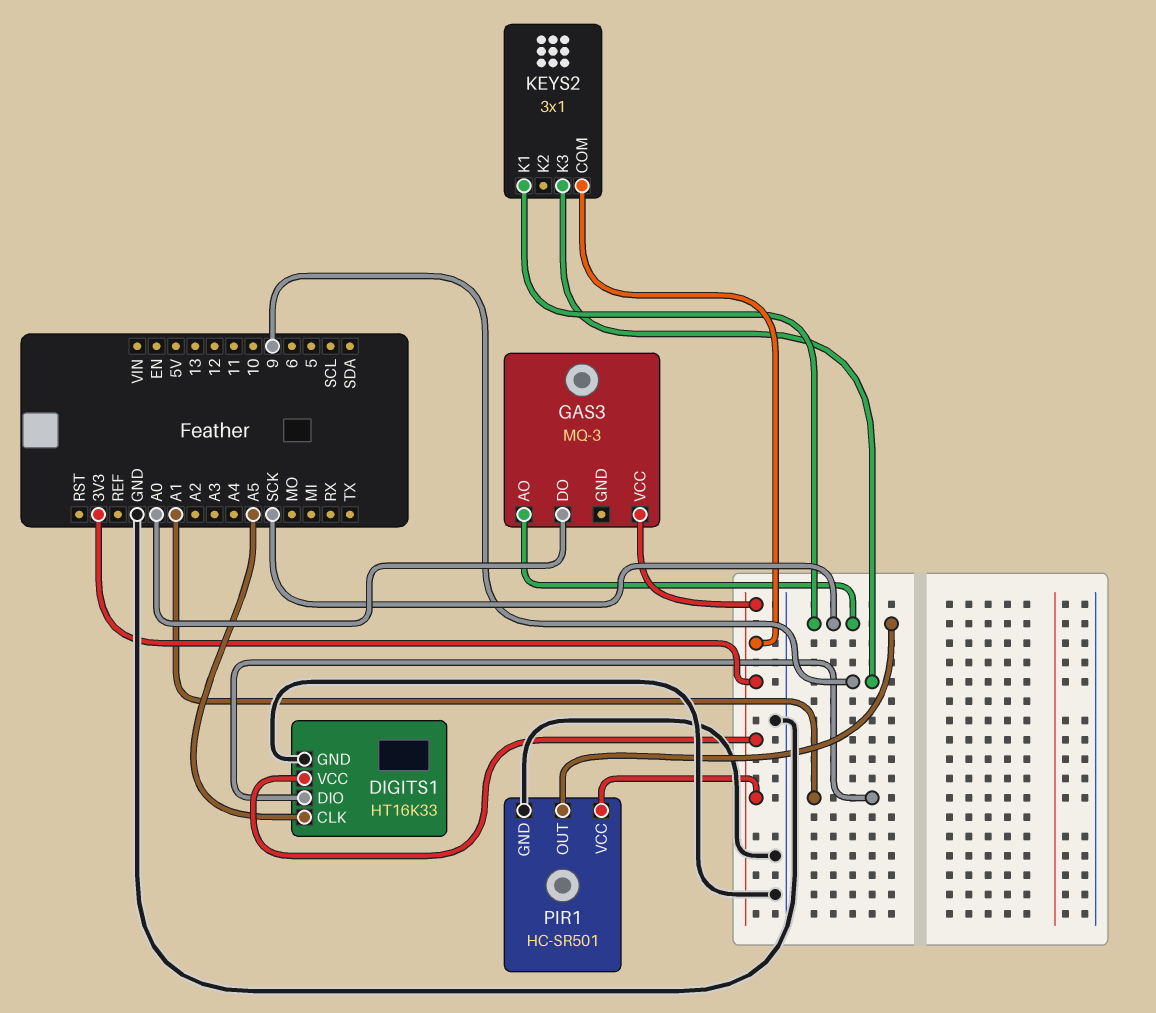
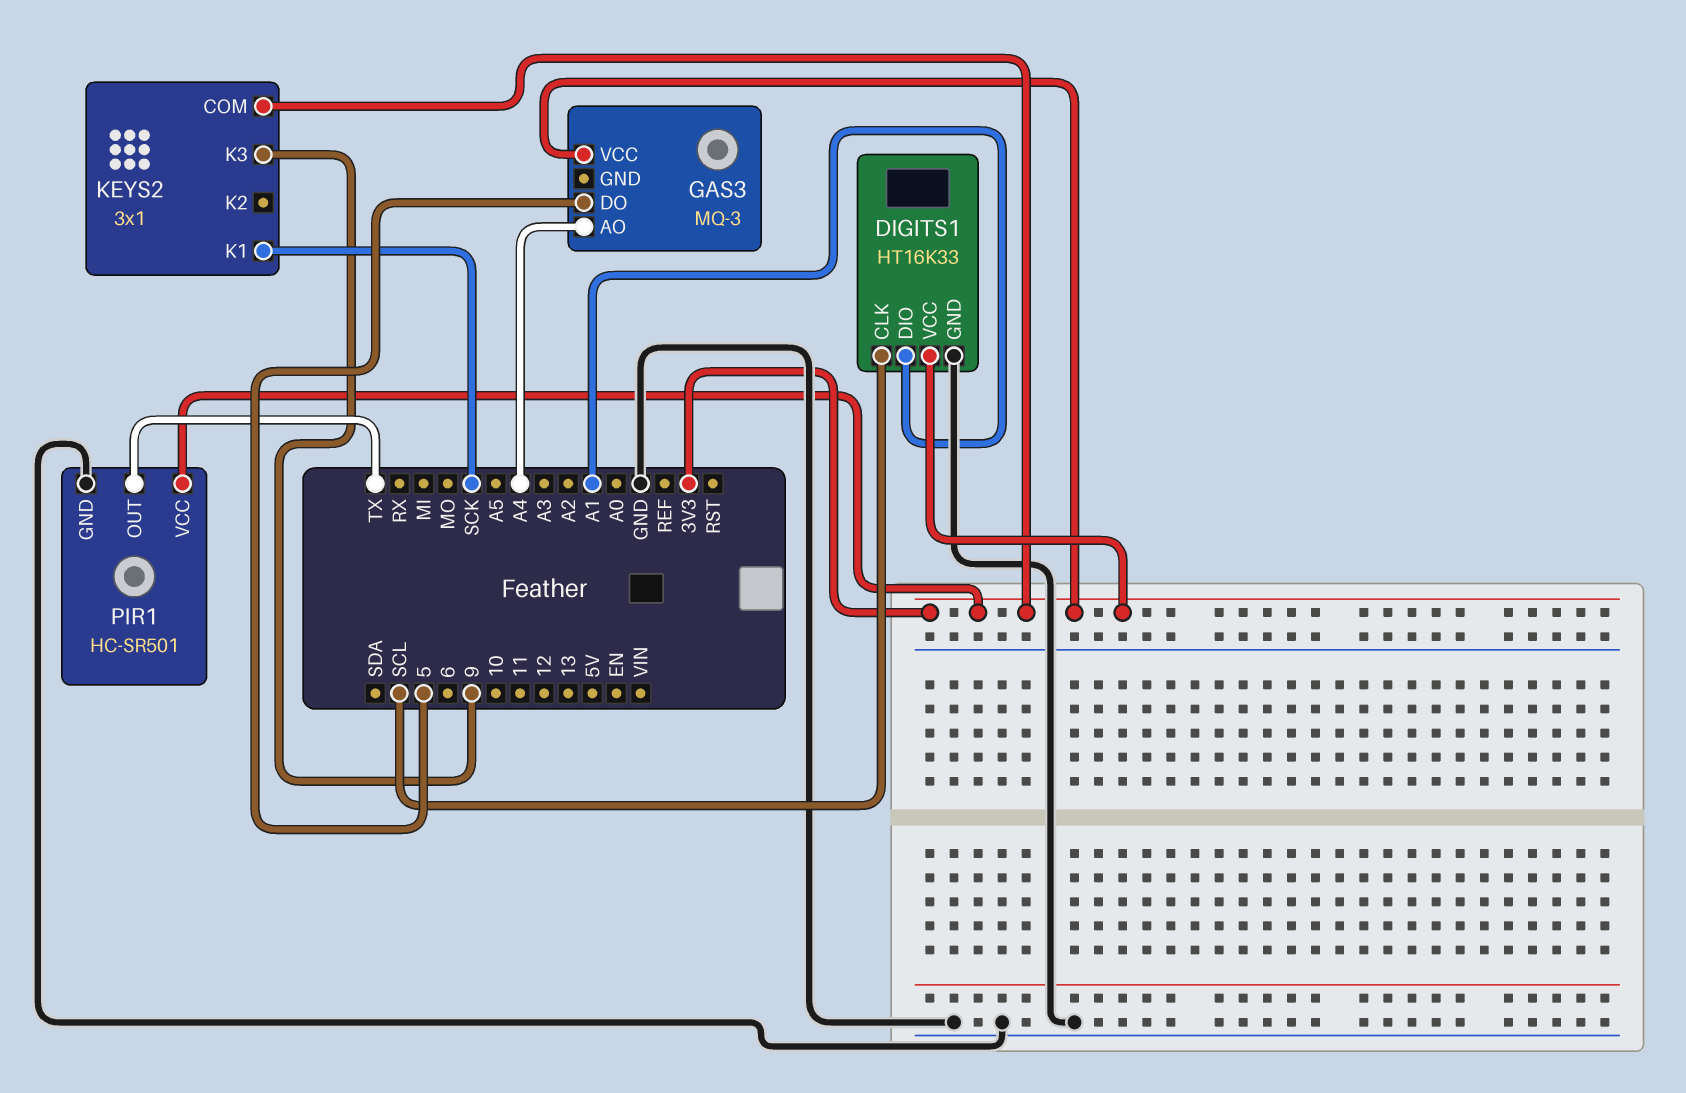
DIGITS1 pin CLK: A5 -> SCL
GAS3 pin AO: SCK -> A4
GAS3 pin DO: A0 -> 5
PIR1 pin OUT: SCK -> TX

